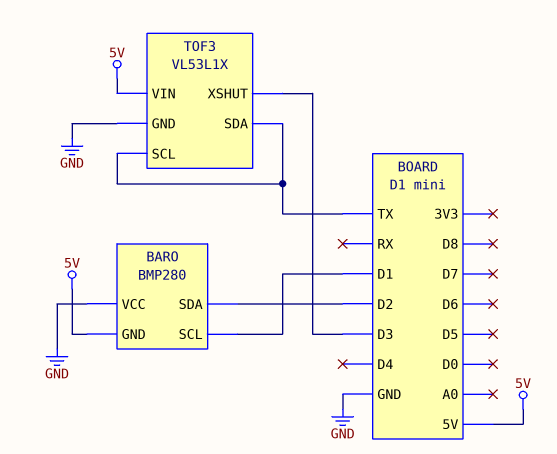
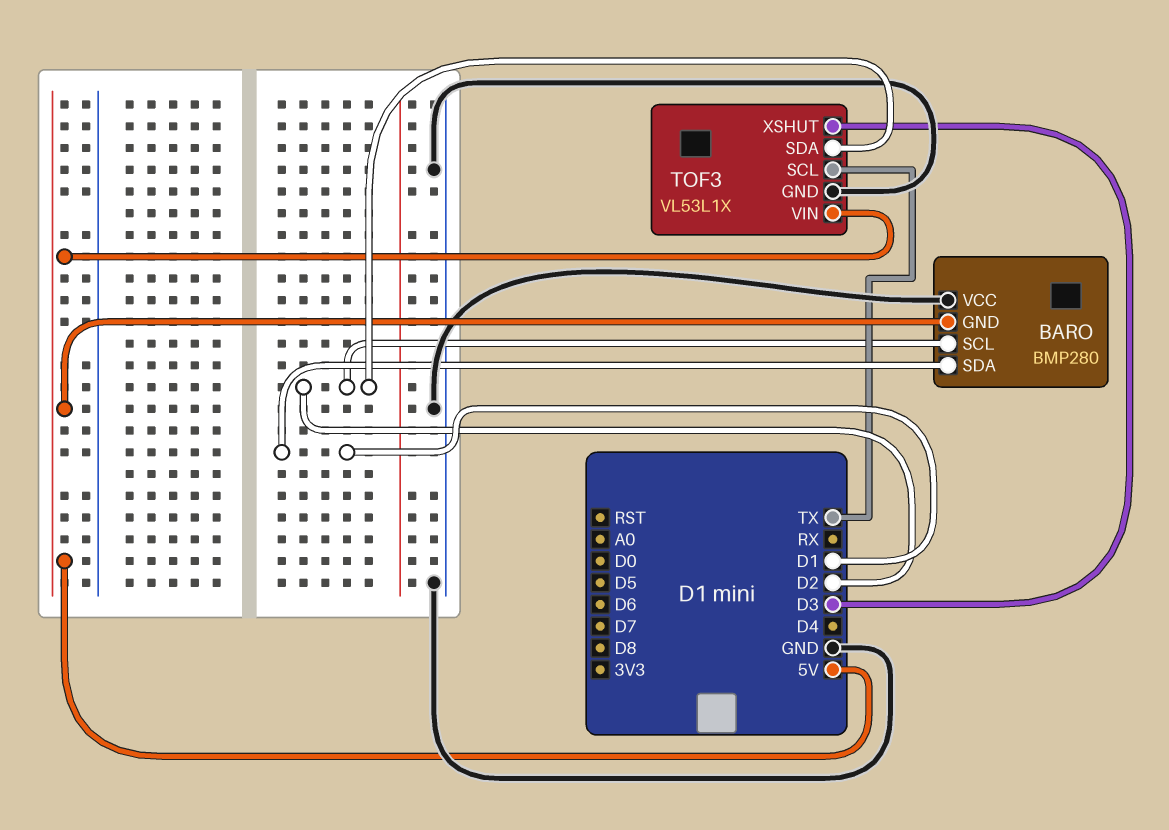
BARO pin SCL: D1 -> D2
BARO pin SDA: D2 -> D1
TOF3 pin SDA: TX -> D2

